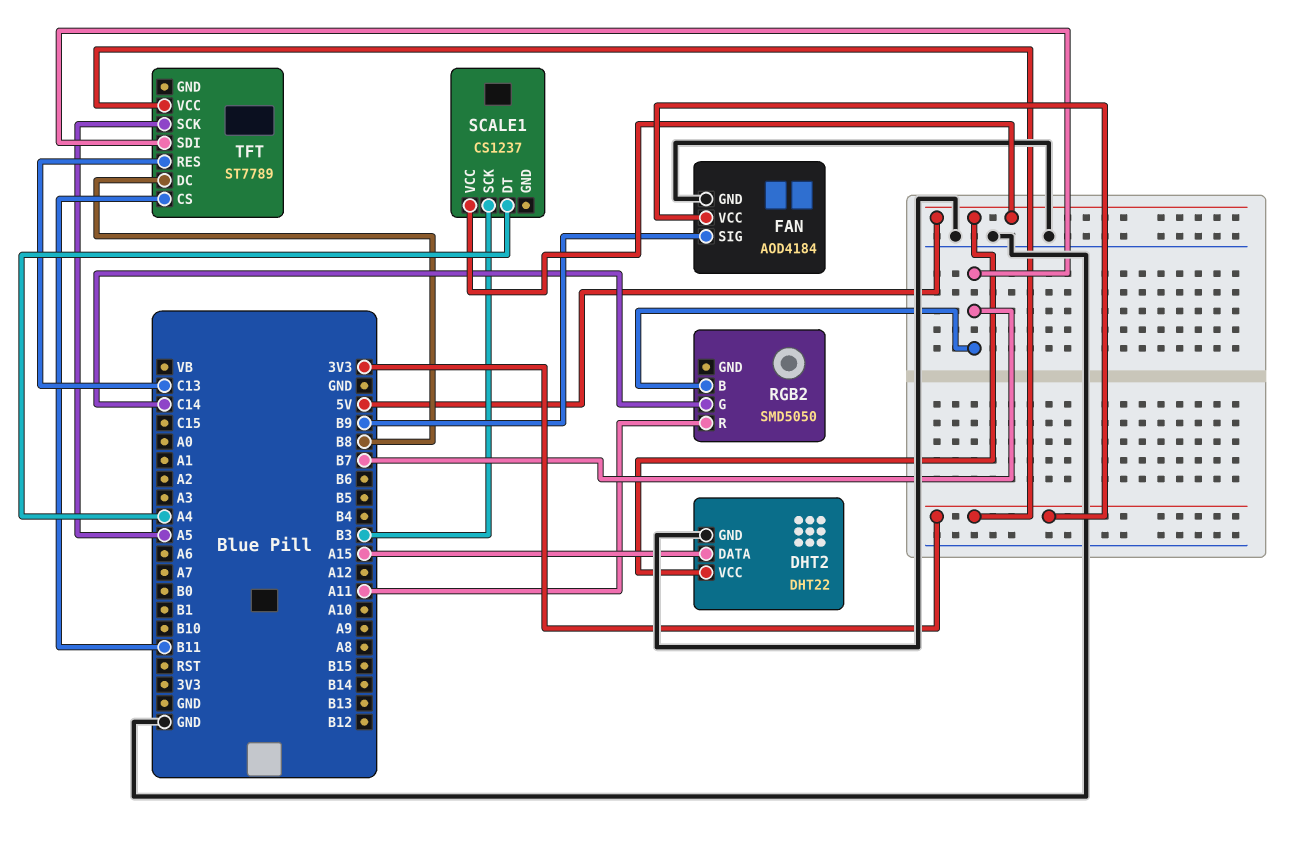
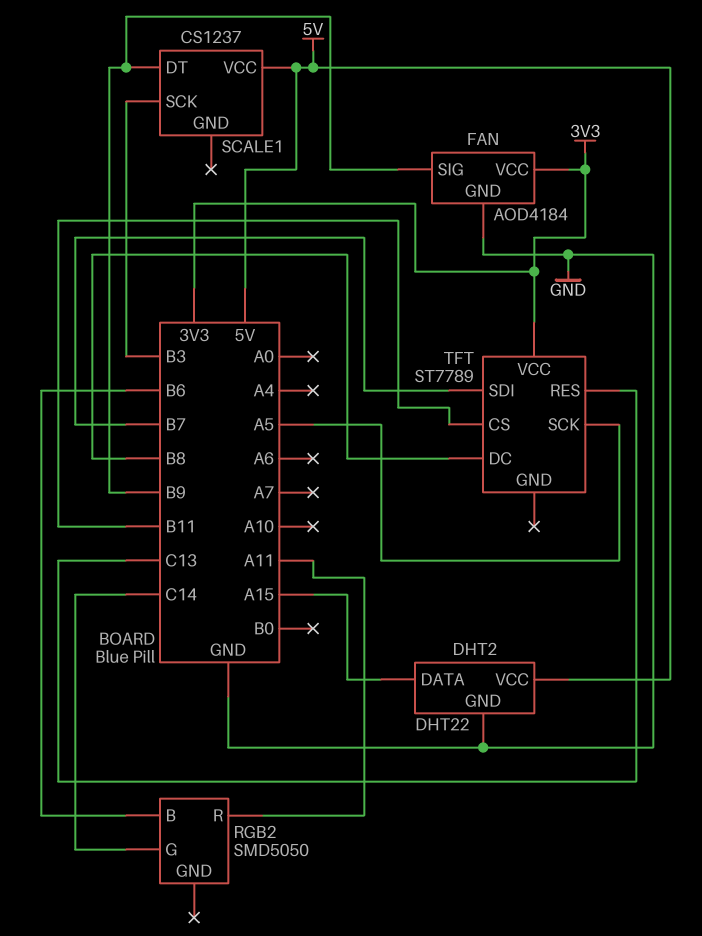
RGB2 pin B: B7 -> B6
SCALE1 pin DT: A4 -> B9

